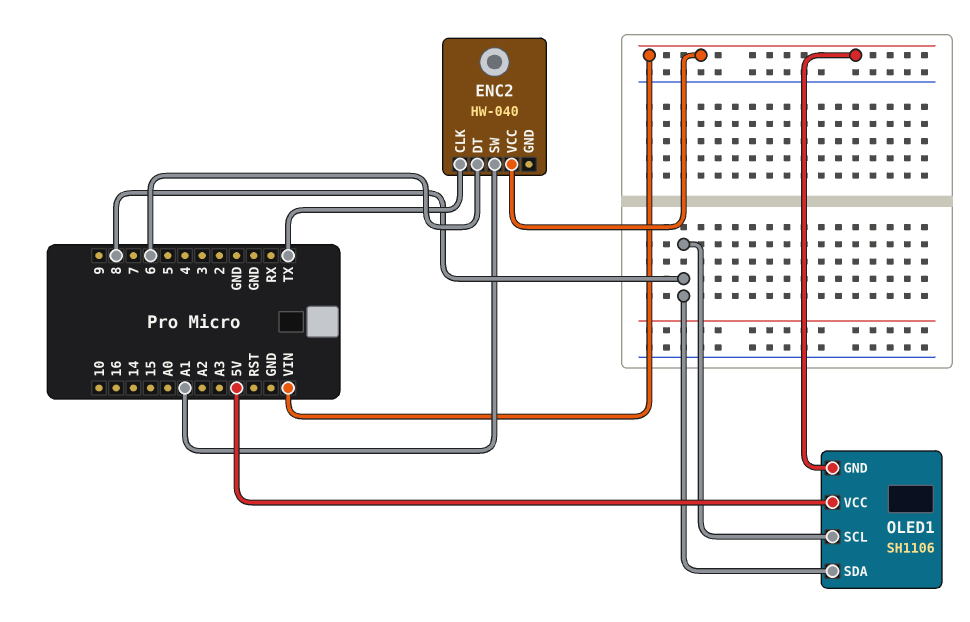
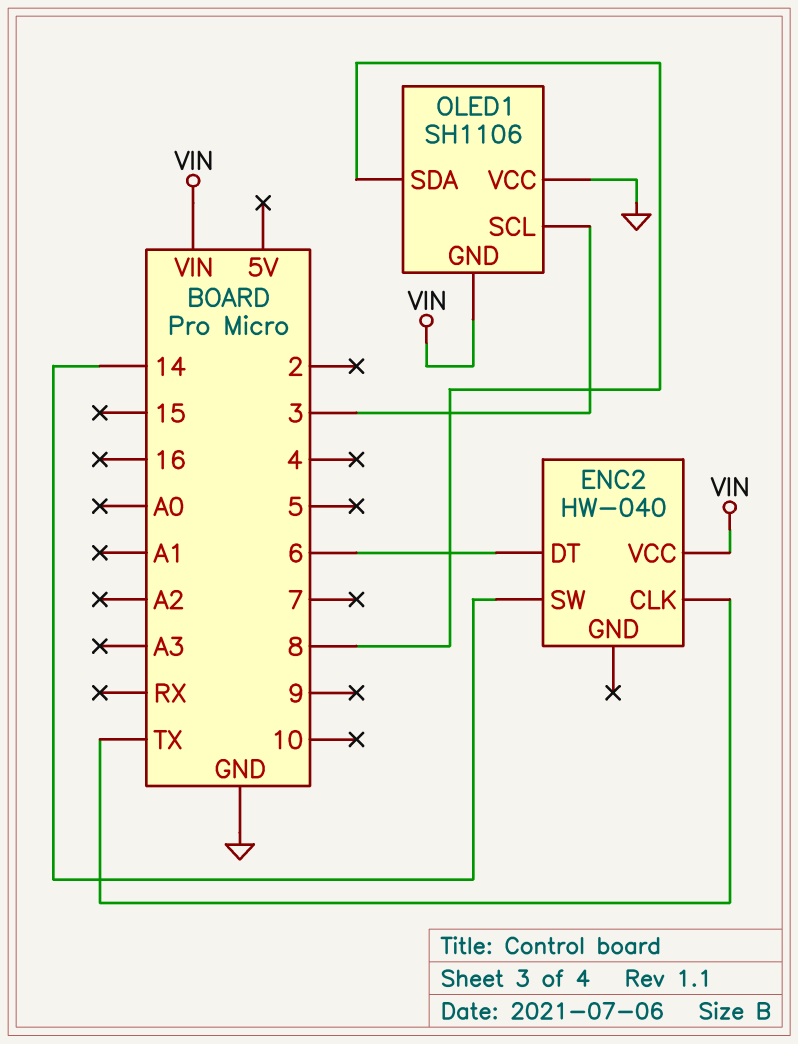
ENC2 pin SW: A1 -> 14
OLED1 pin SCL: 8 -> 3
OLED1 pin VCC: 5V -> GND

